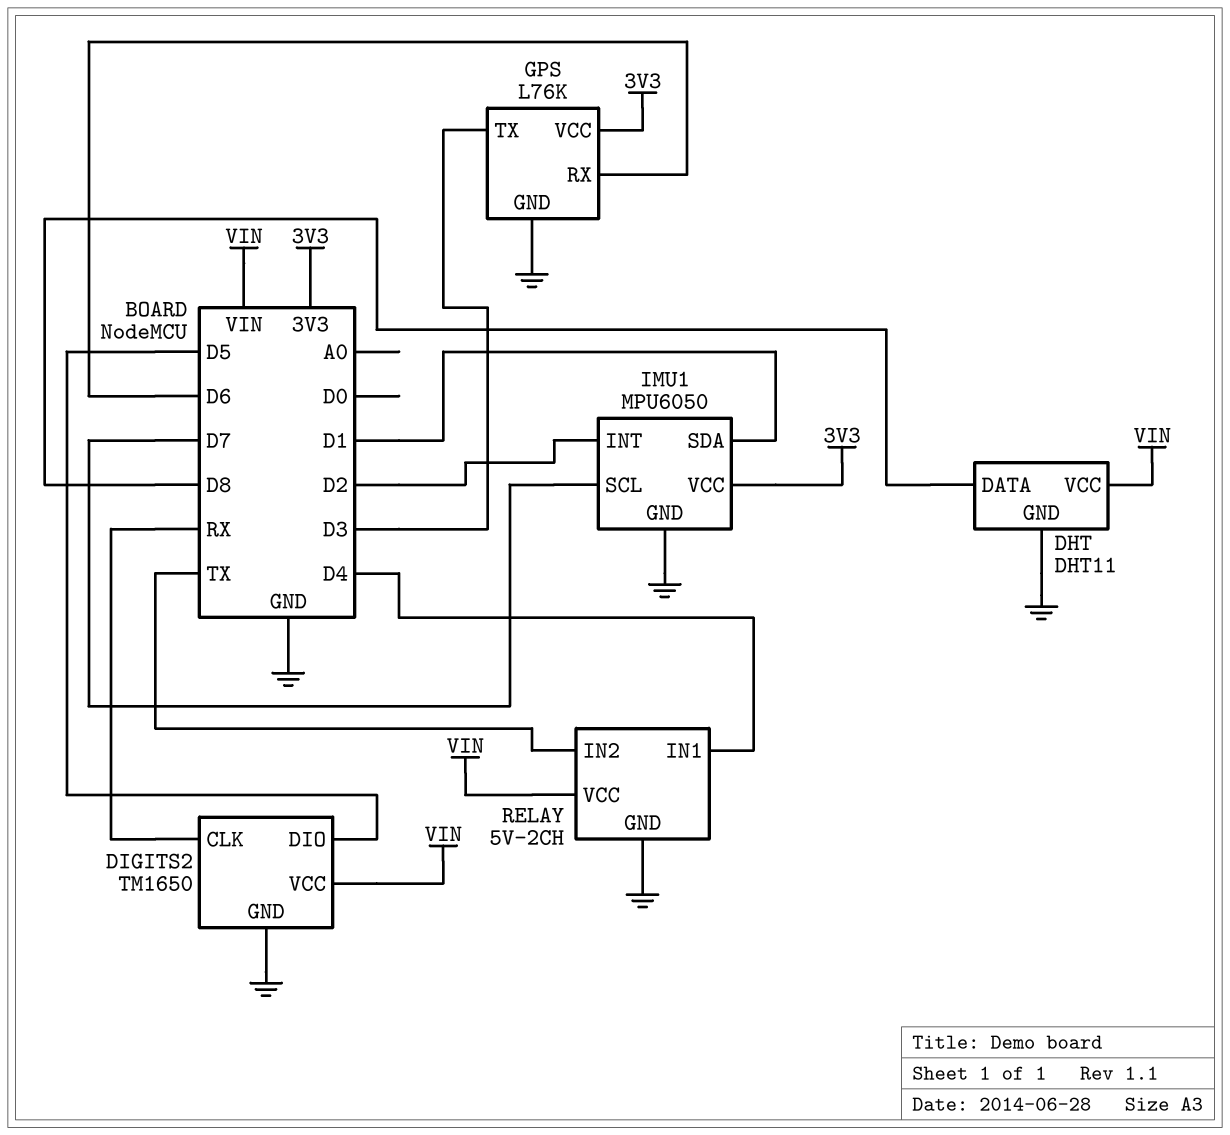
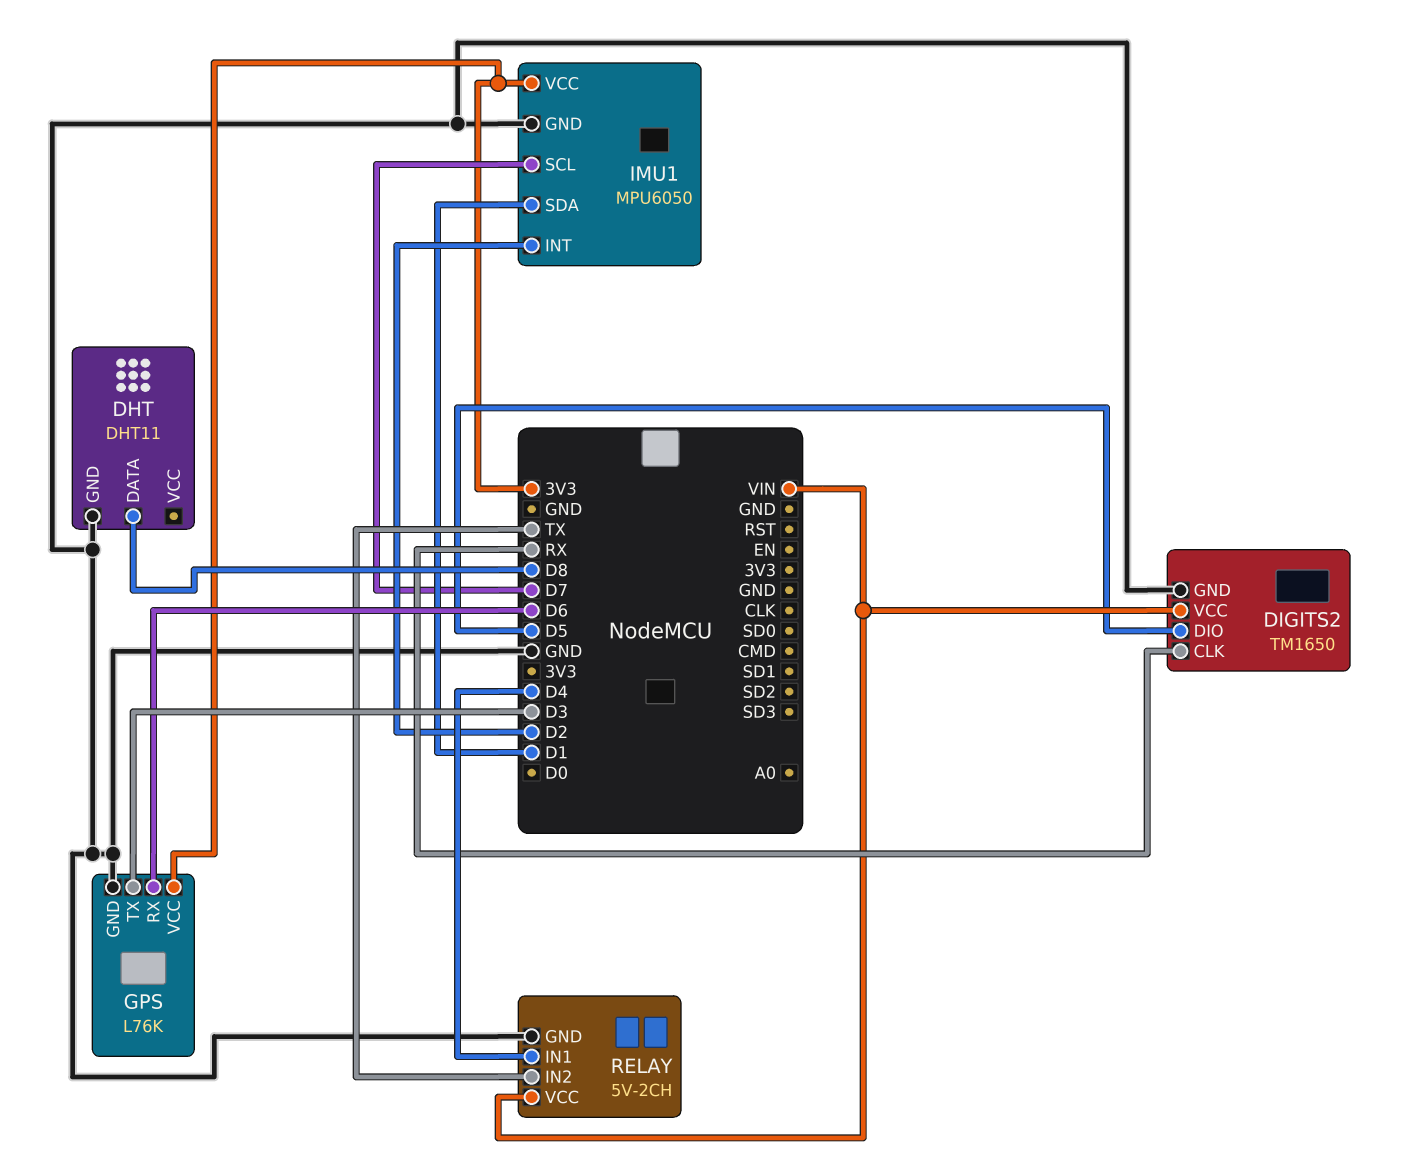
DHT pin VCC: VIN -> none

